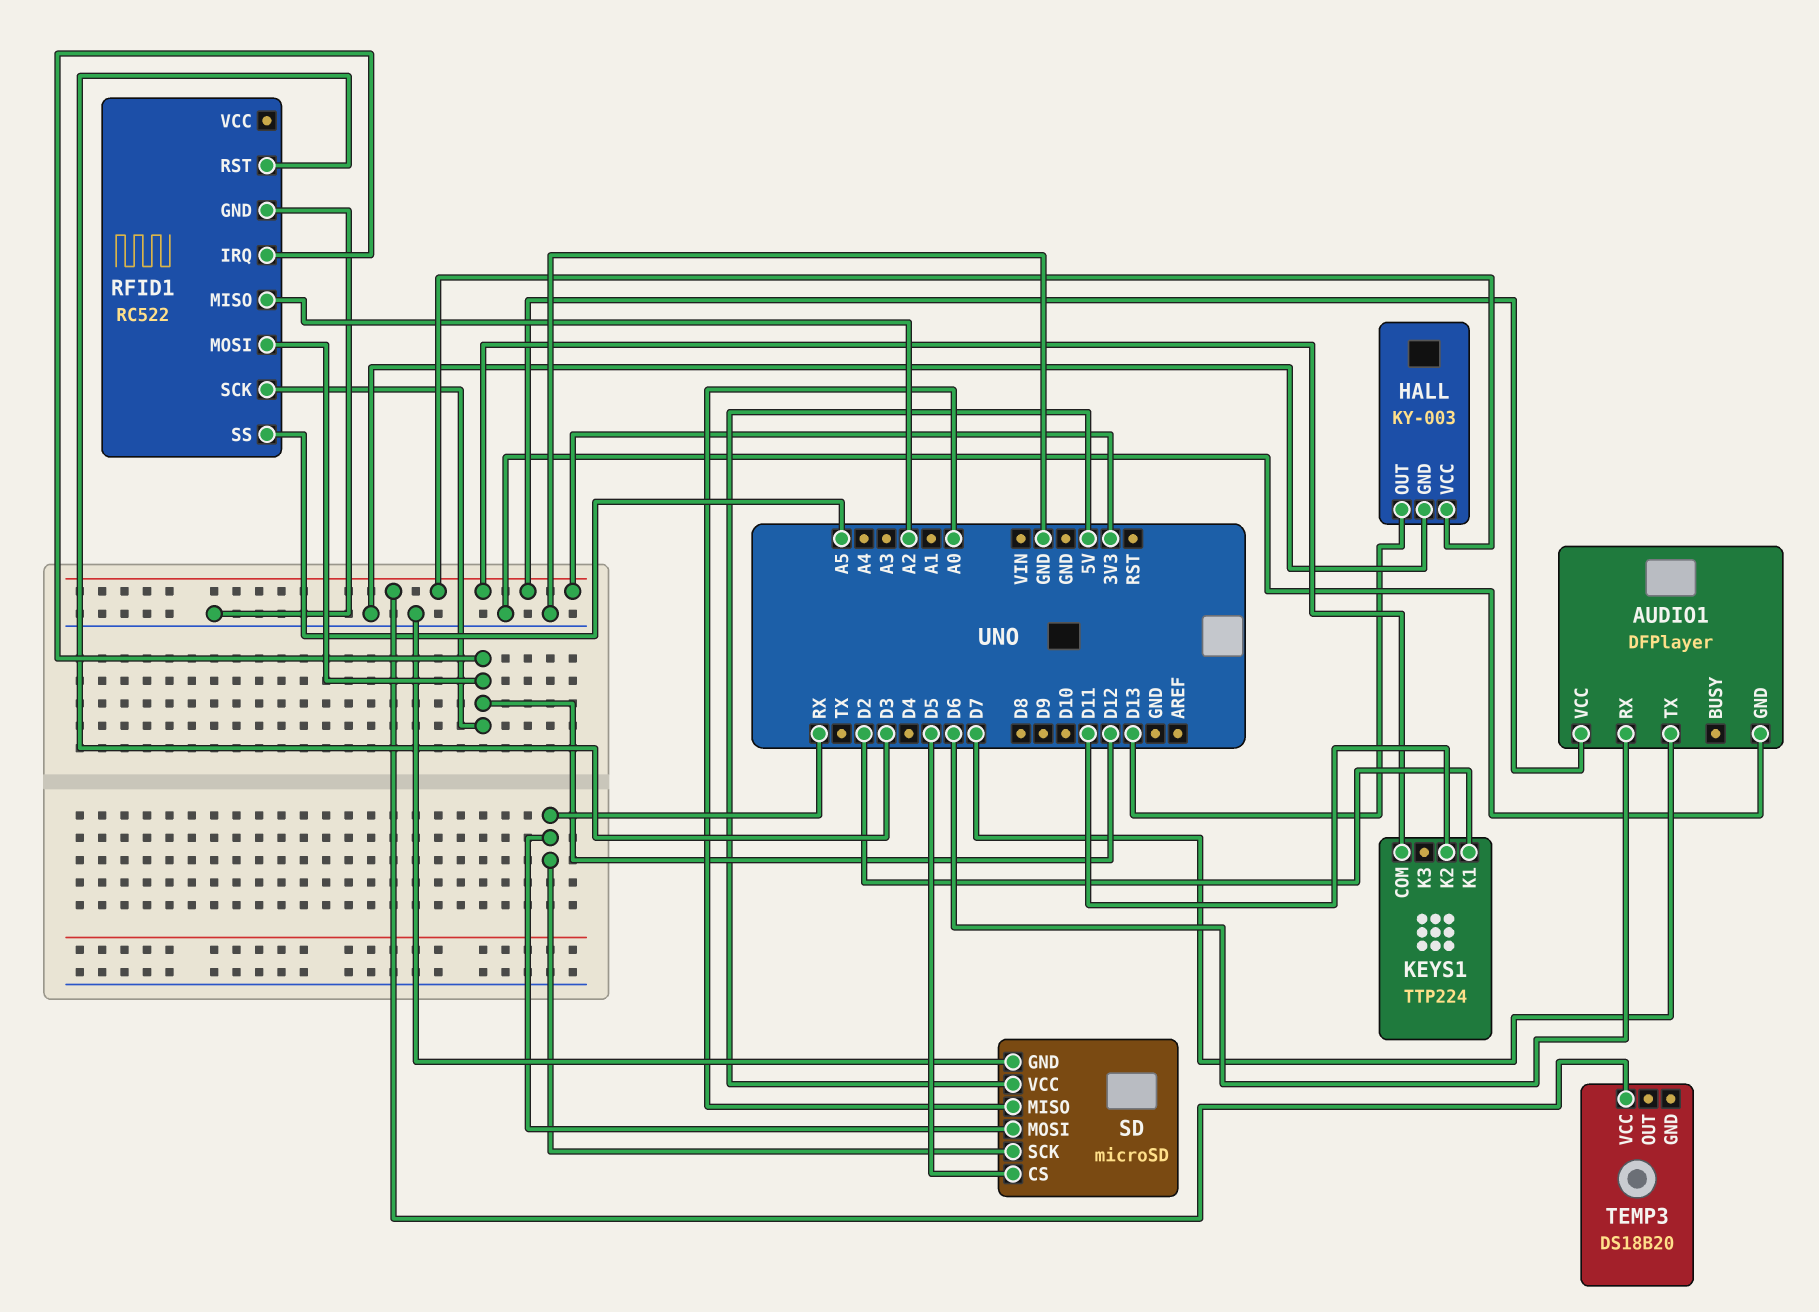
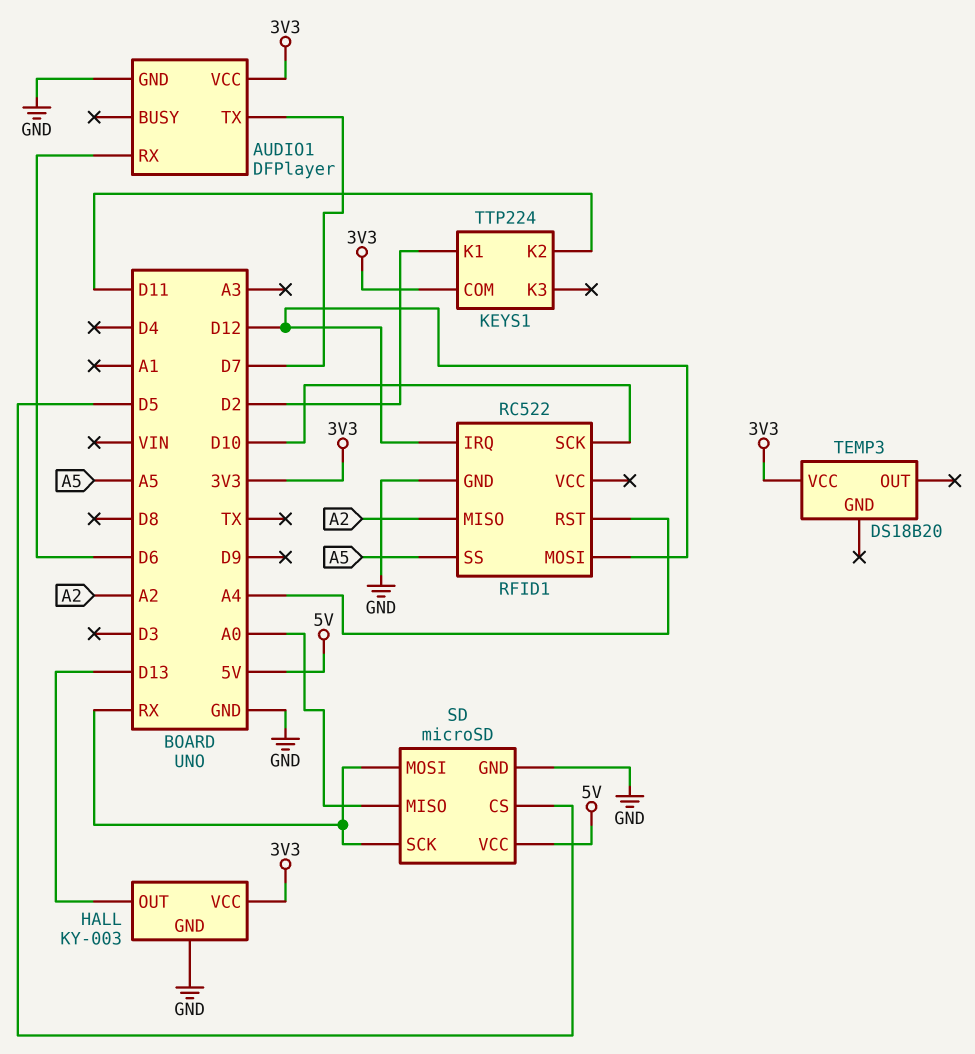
RFID1 pin RST: D3 -> A4
RFID1 pin SCK: D12 -> D10

